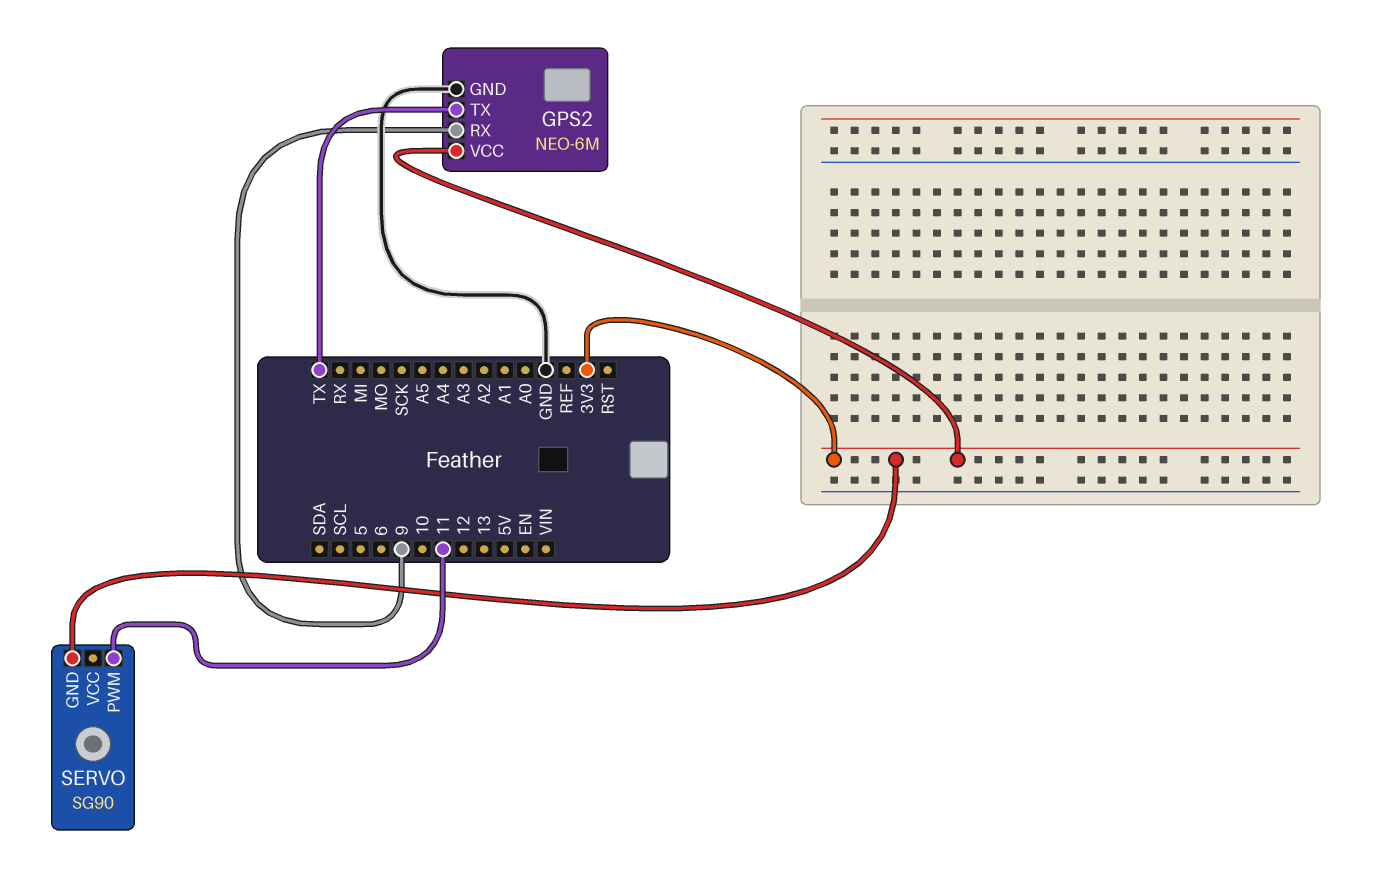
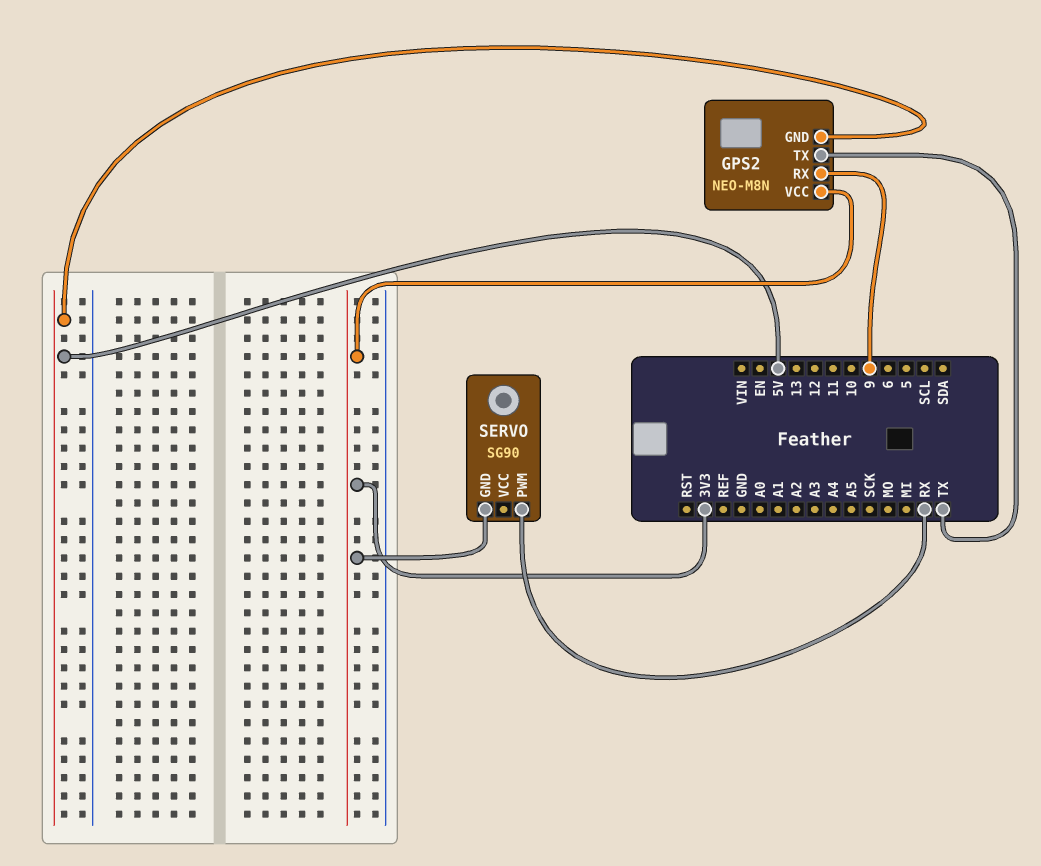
GPS2: NEO-6M -> NEO-M8N
GPS2 pin GND: GND -> 5V
SERVO pin PWM: 11 -> RX

